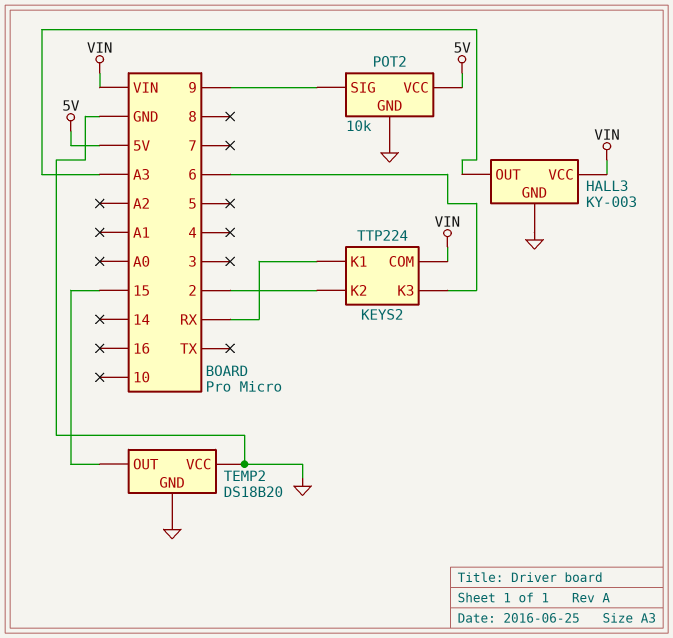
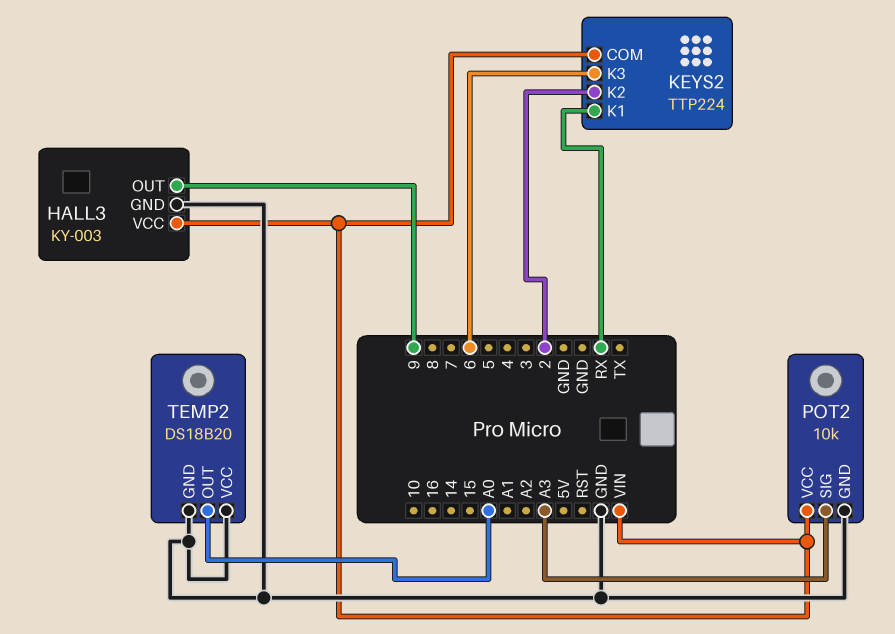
HALL3 pin OUT: A3 -> 9
POT2 pin SIG: 9 -> A3
POT2 pin VCC: 5V -> VIN
TEMP2 pin OUT: 15 -> A0

